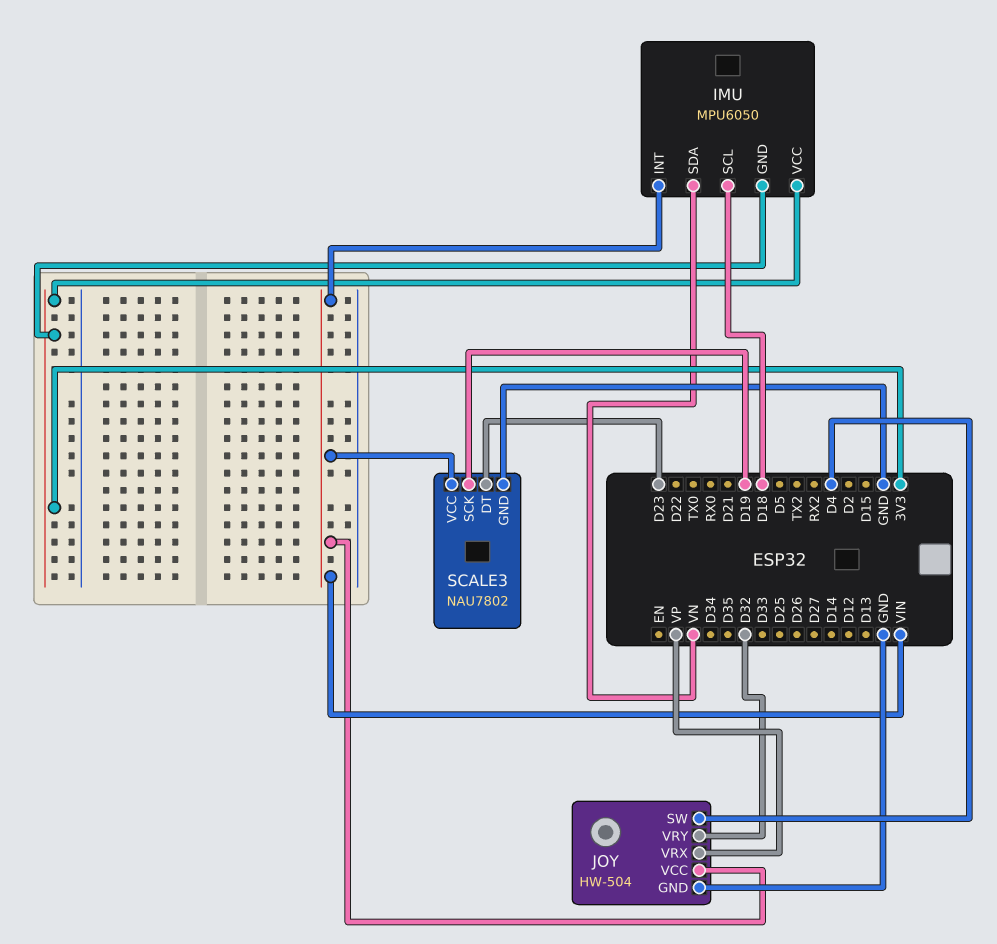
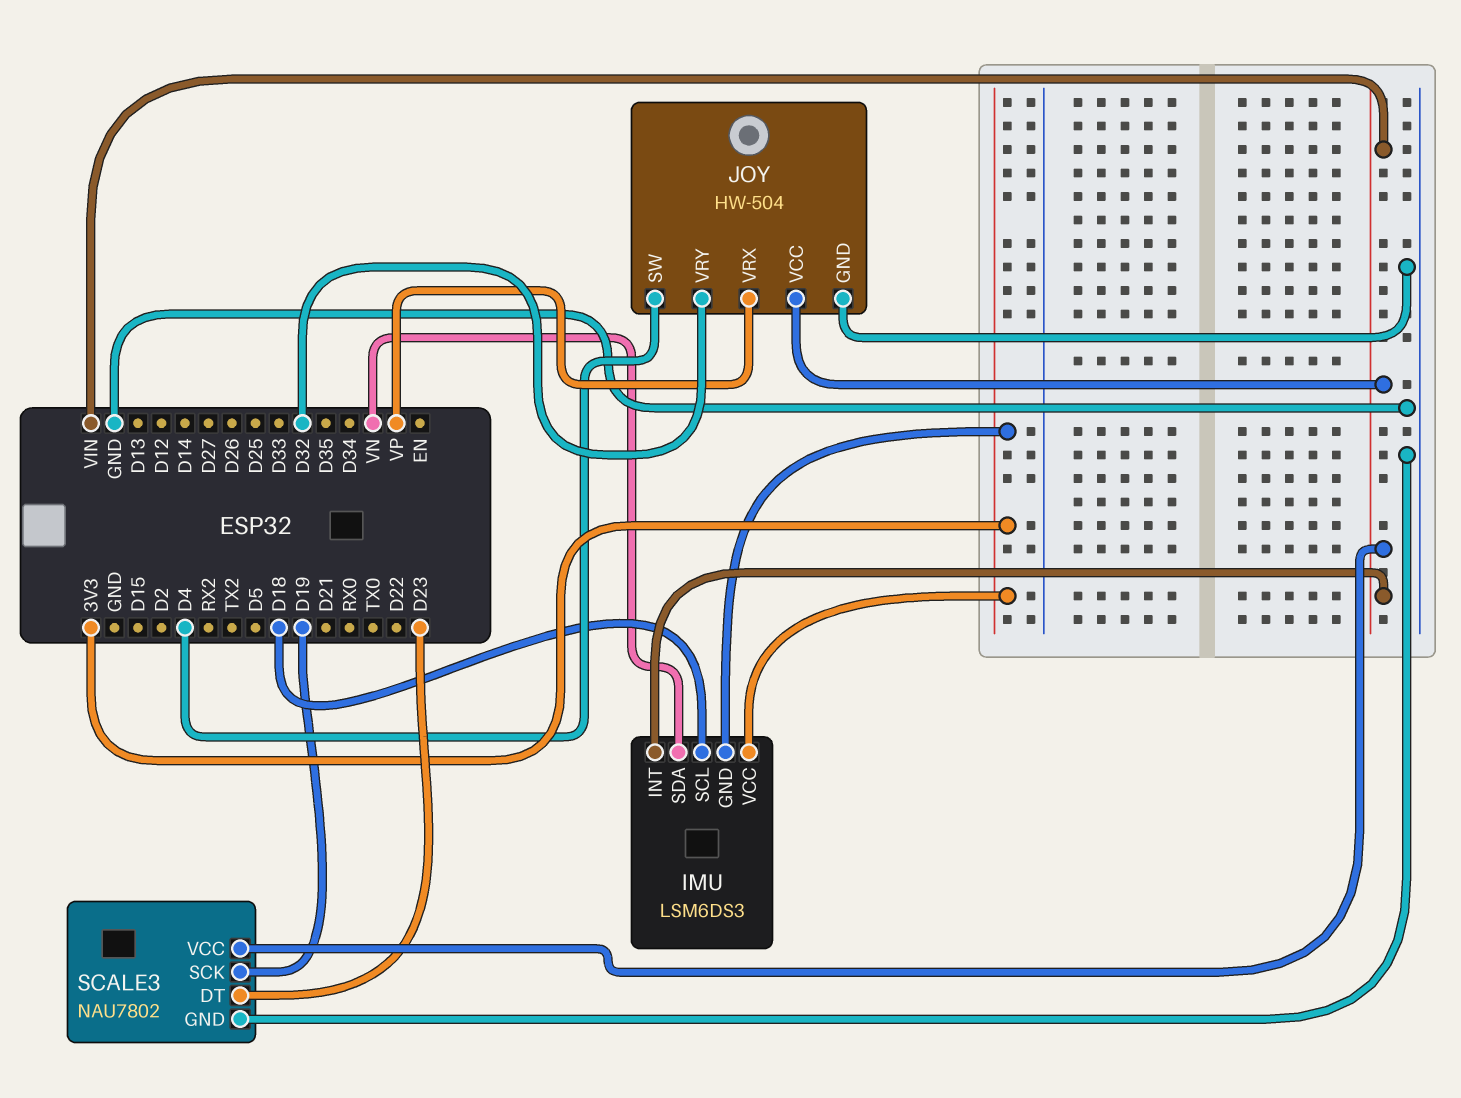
IMU: MPU6050 -> LSM6DS3

